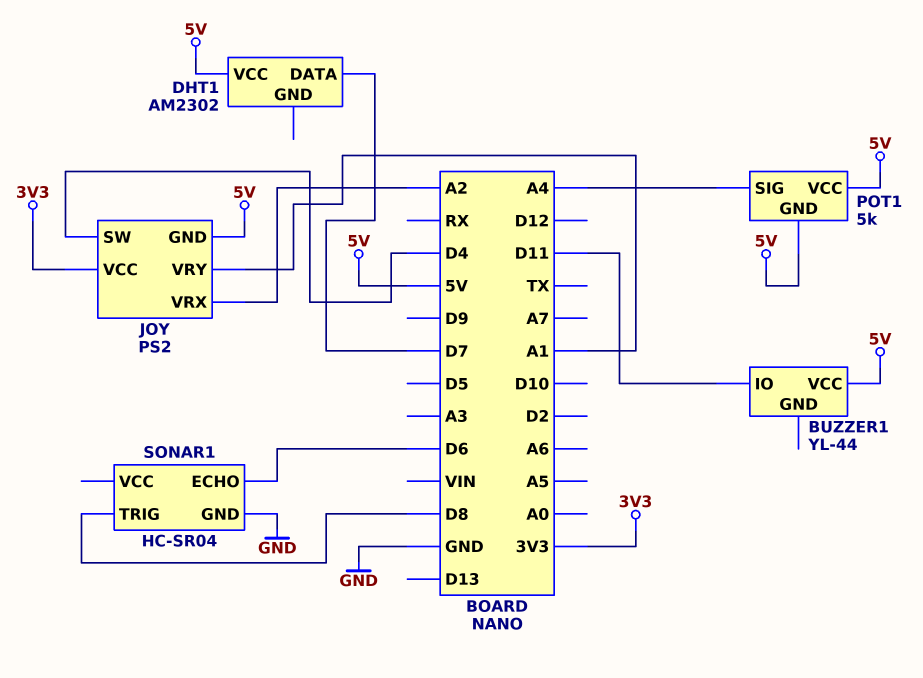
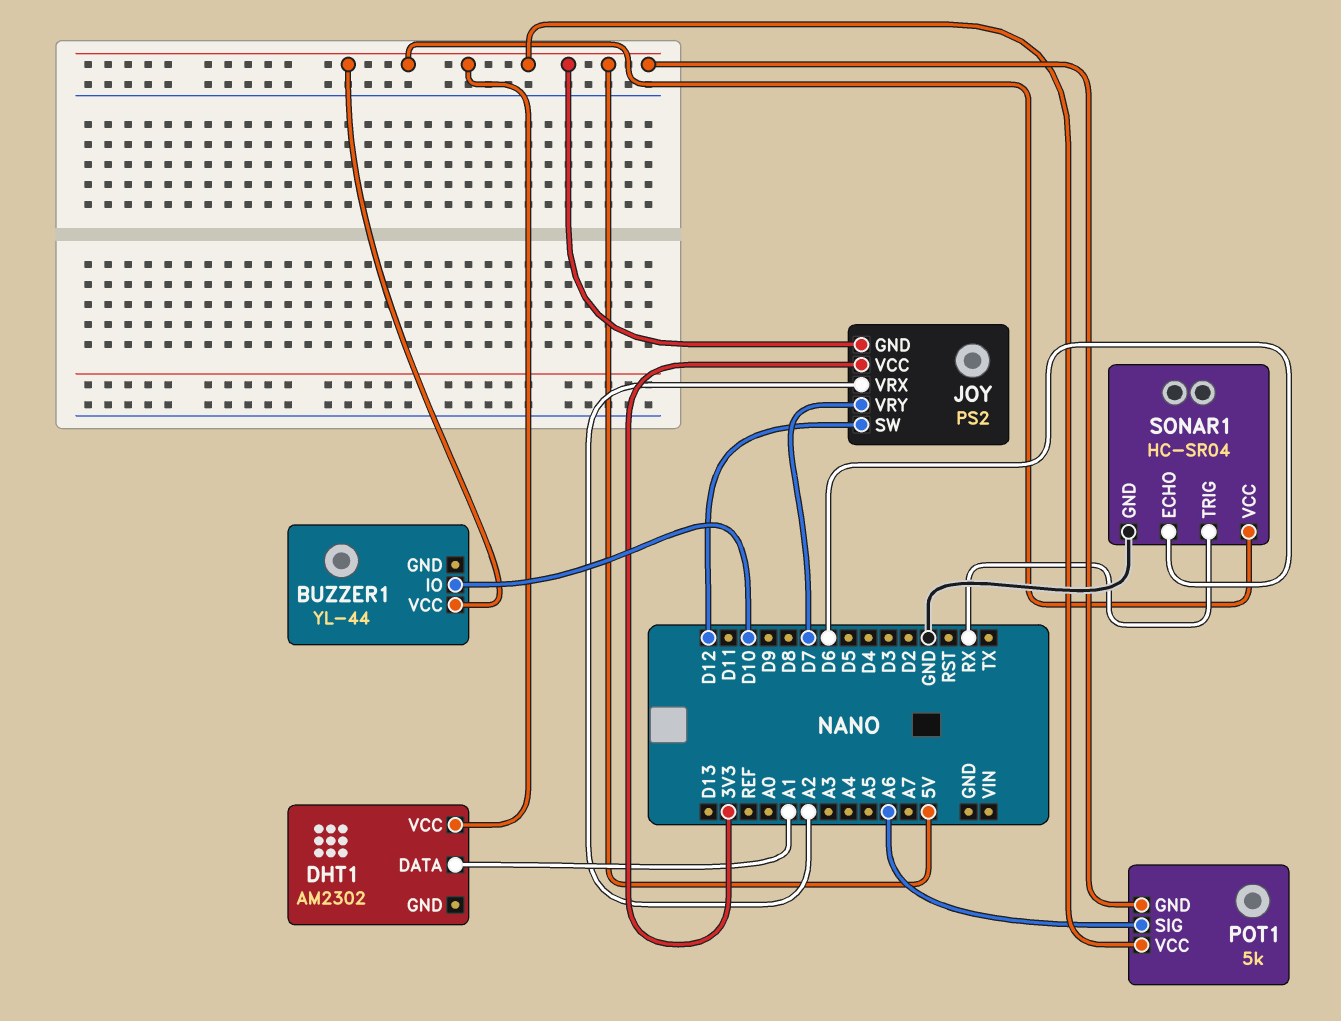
BUZZER1 pin IO: D11 -> D10
DHT1 pin DATA: D7 -> A1
JOY pin SW: D4 -> D12
JOY pin VRY: A1 -> D7
POT1 pin SIG: A4 -> A6
SONAR1 pin TRIG: D8 -> RX
SONAR1 pin VCC: none -> 5V

